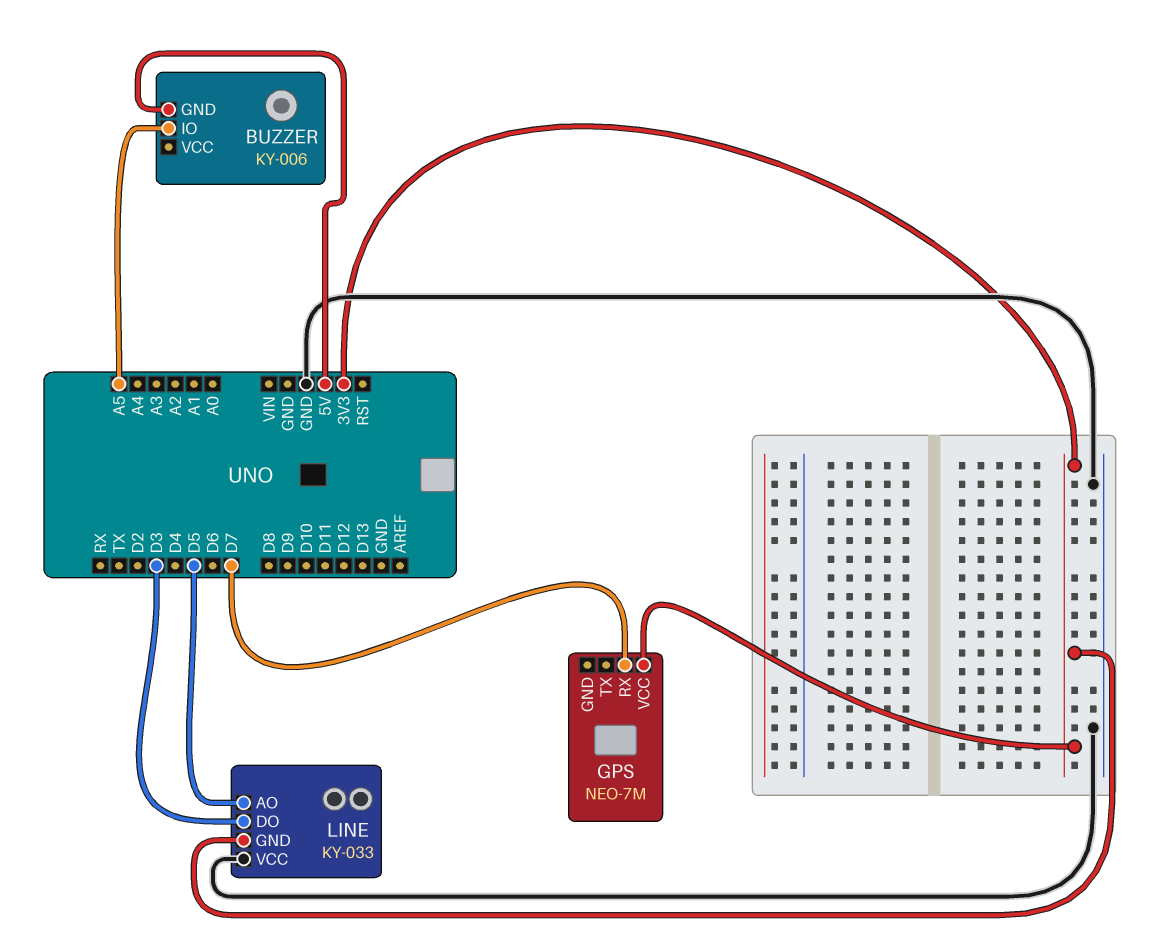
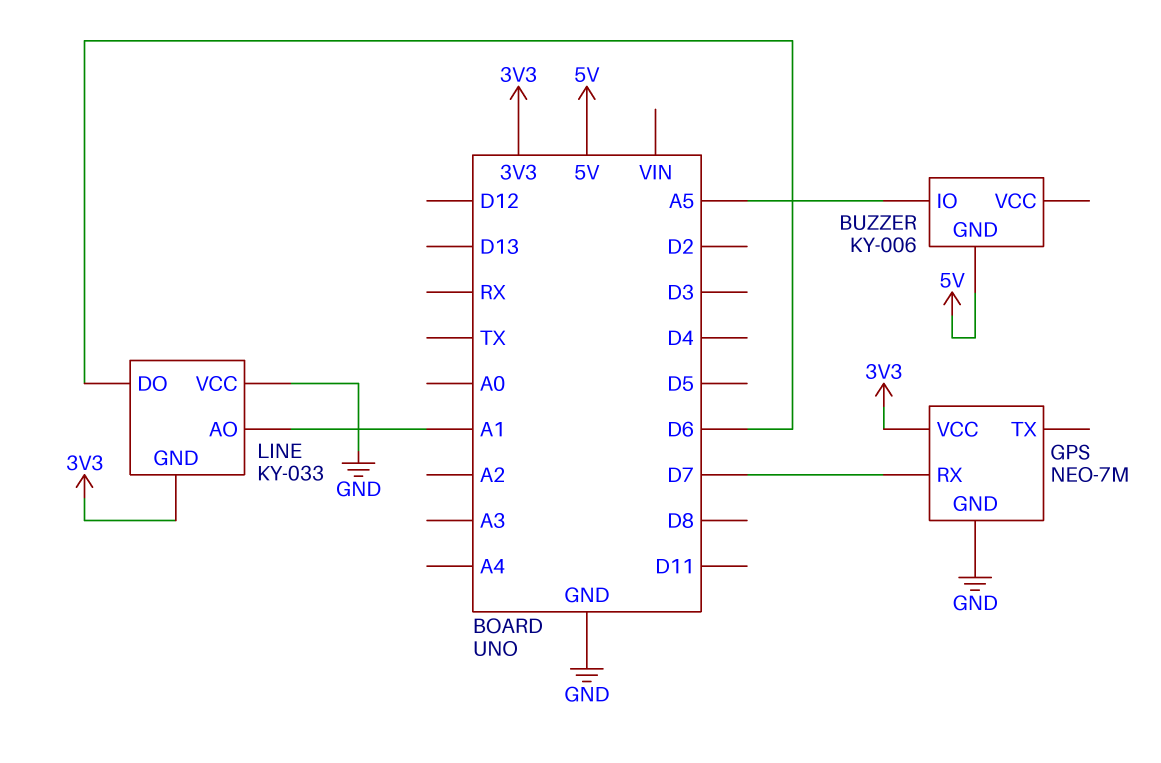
GPS pin GND: none -> GND
LINE pin AO: D5 -> A1
LINE pin DO: D3 -> D6

